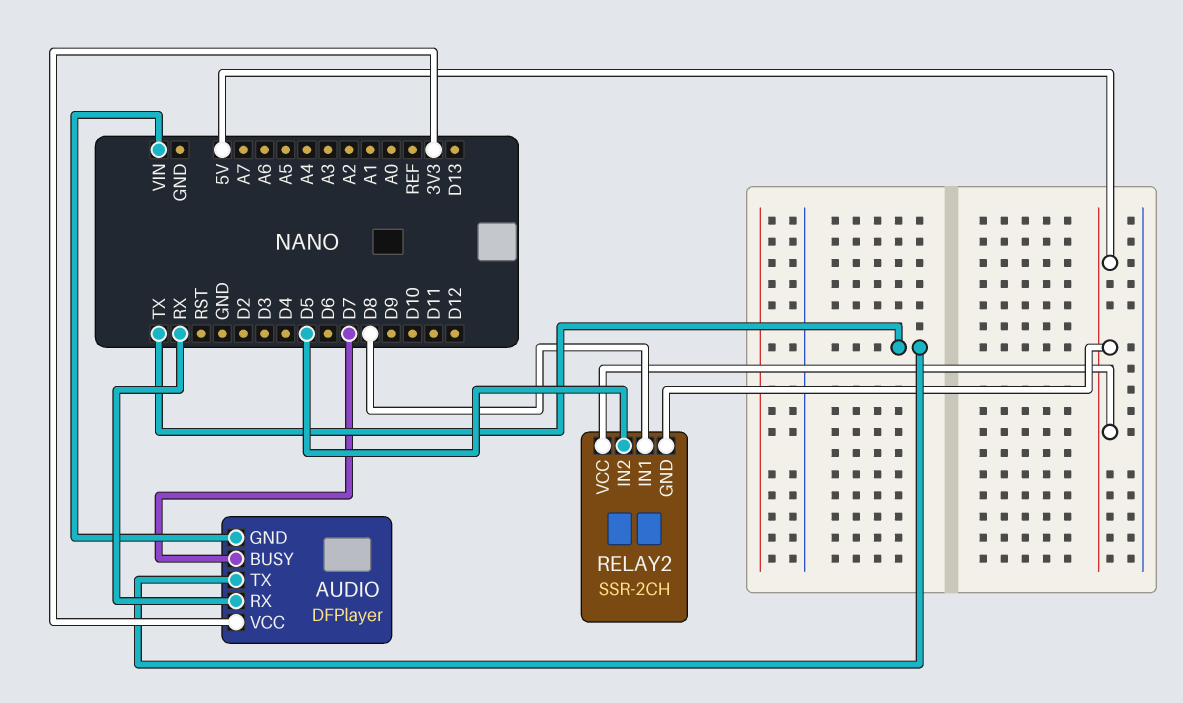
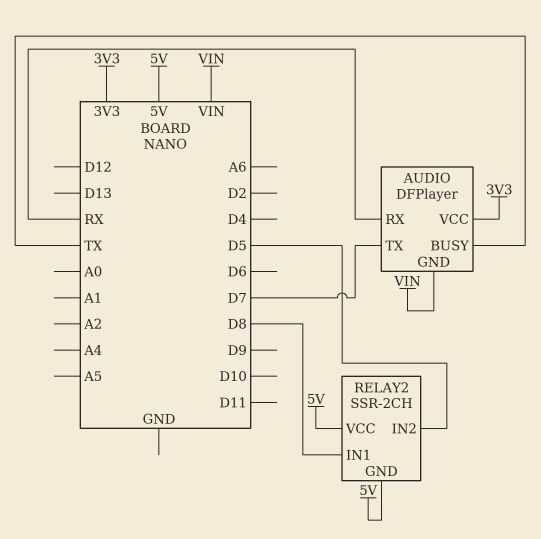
AUDIO pin BUSY: D7 -> TX
AUDIO pin TX: TX -> D7

